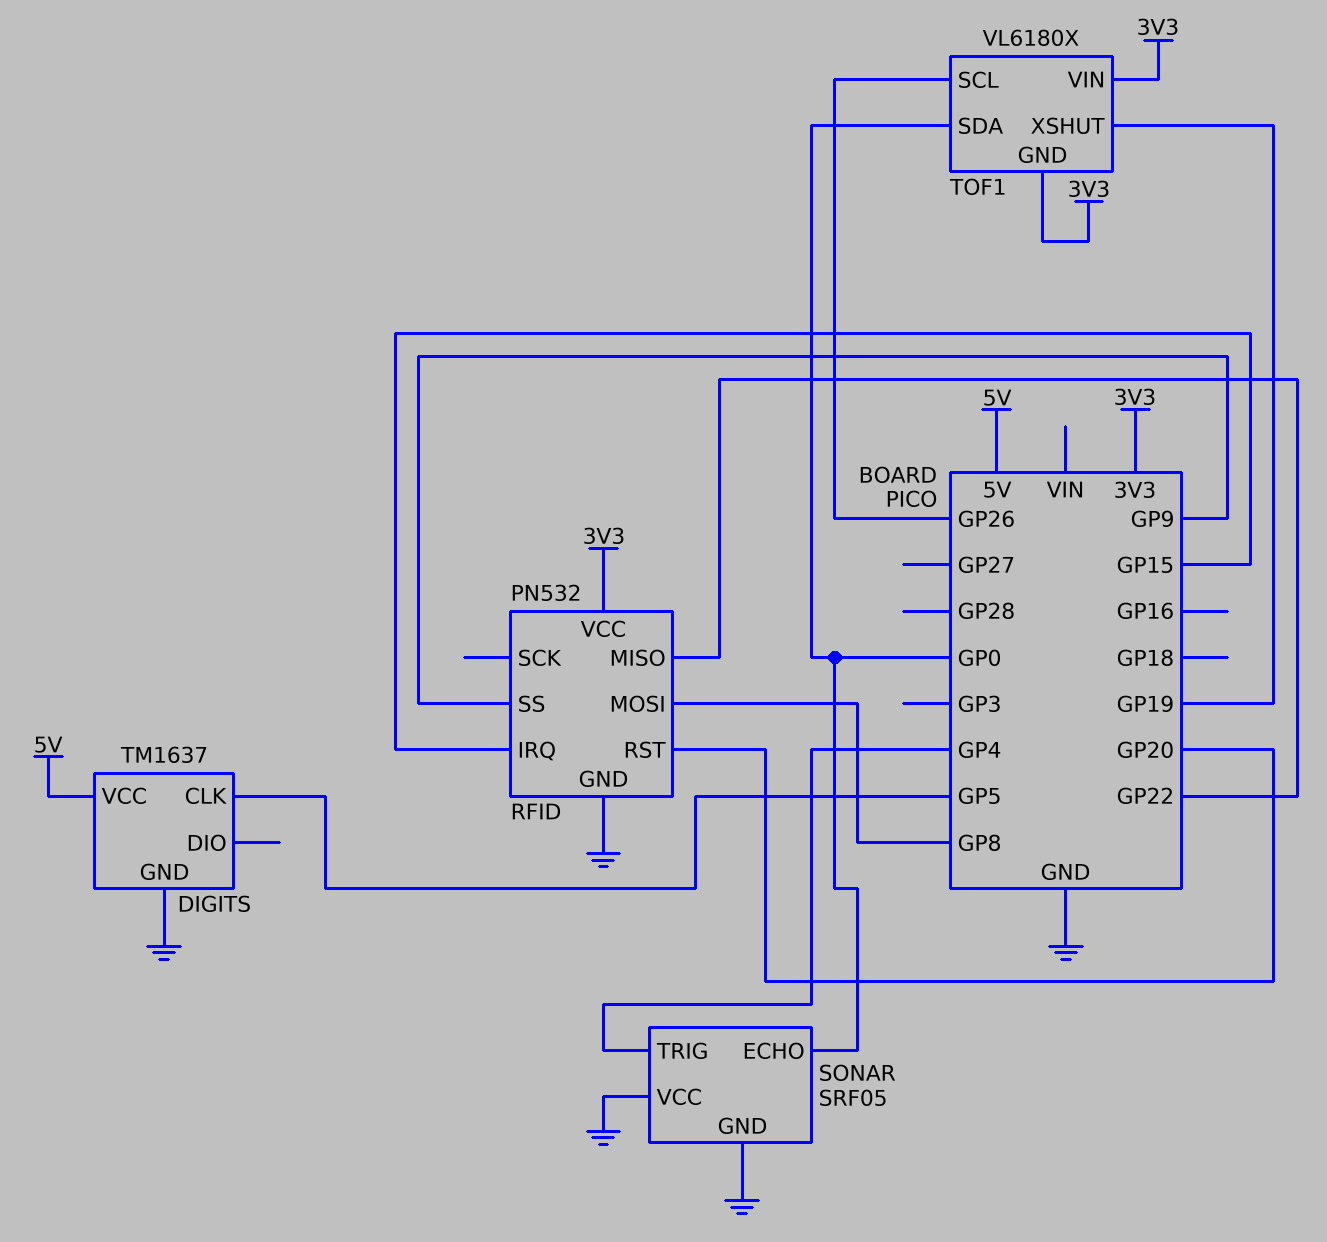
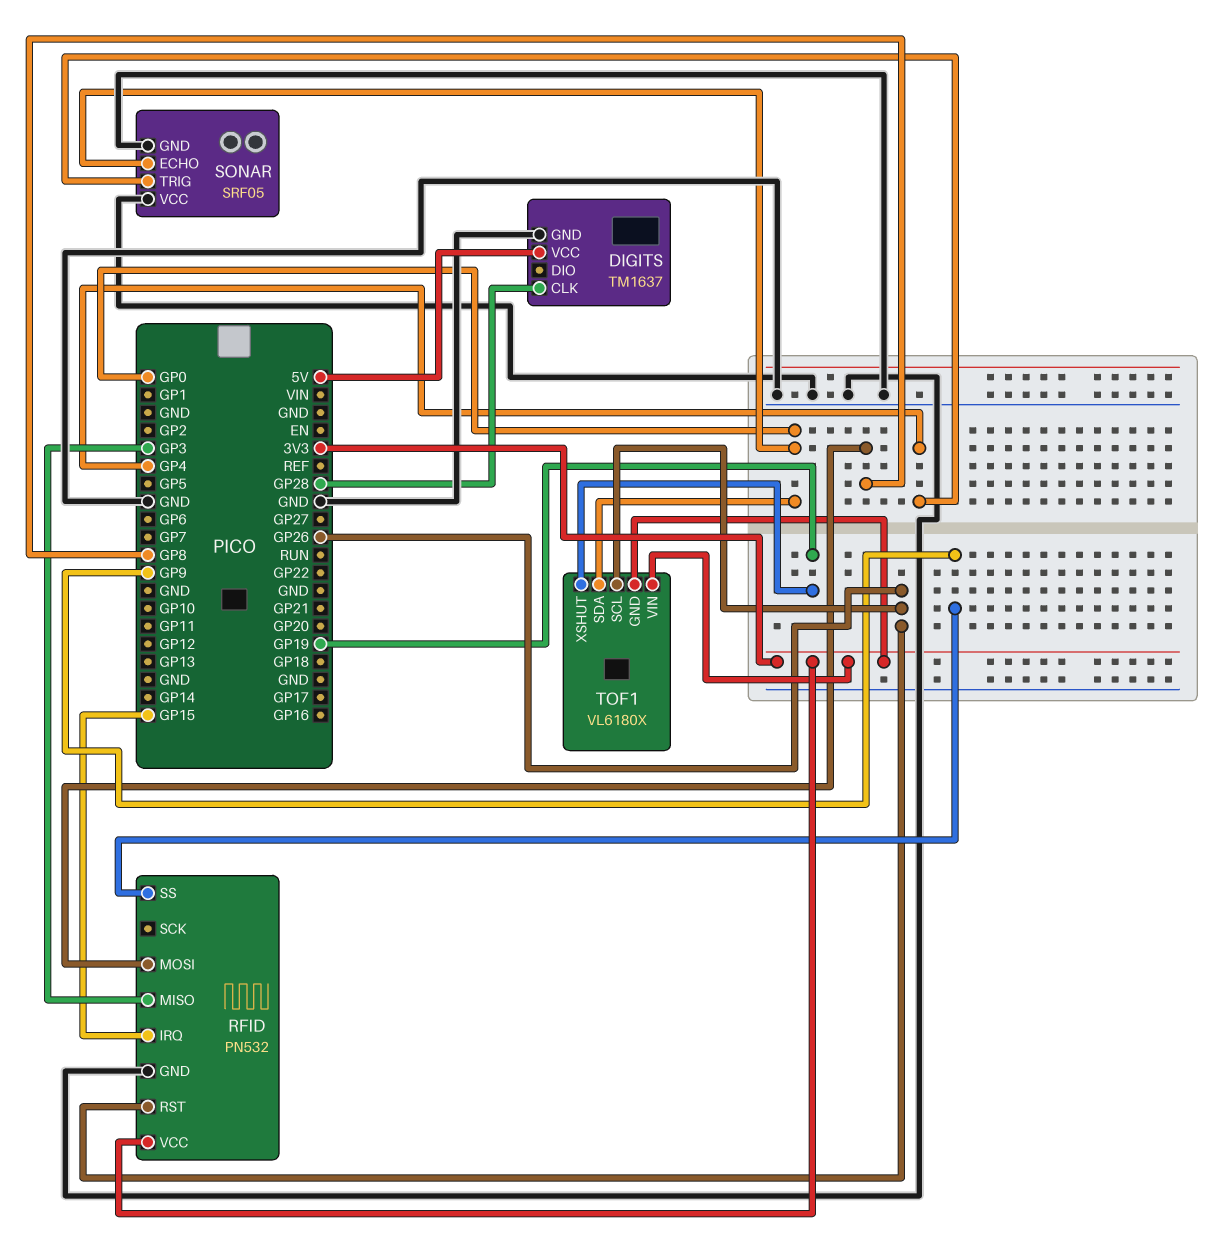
DIGITS pin CLK: GP5 -> GP28
RFID pin MISO: GP22 -> GP3
RFID pin RST: GP20 -> GP26

